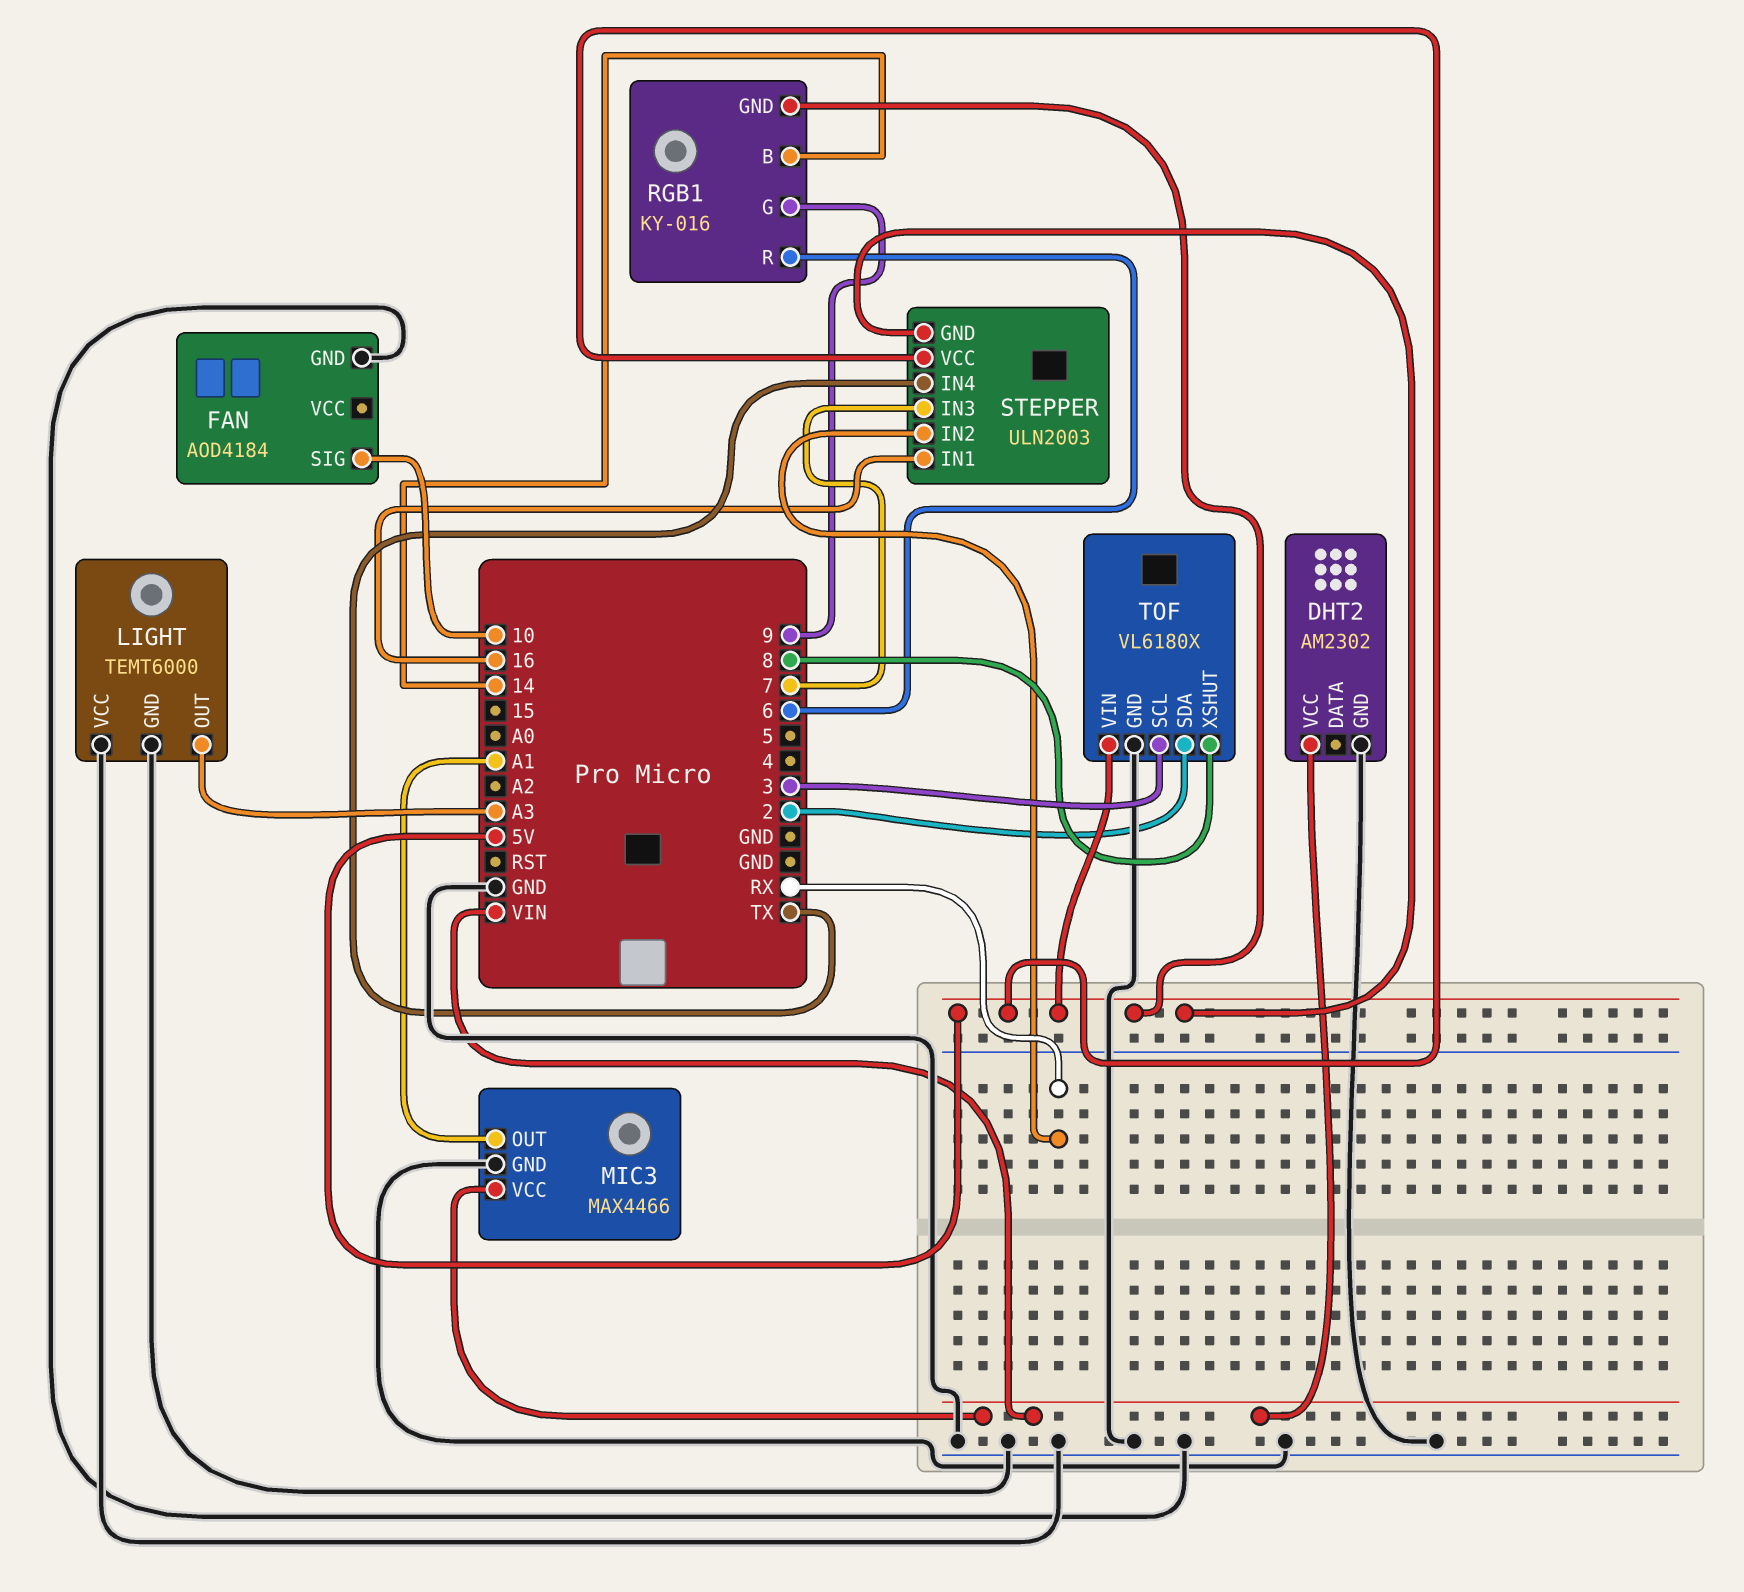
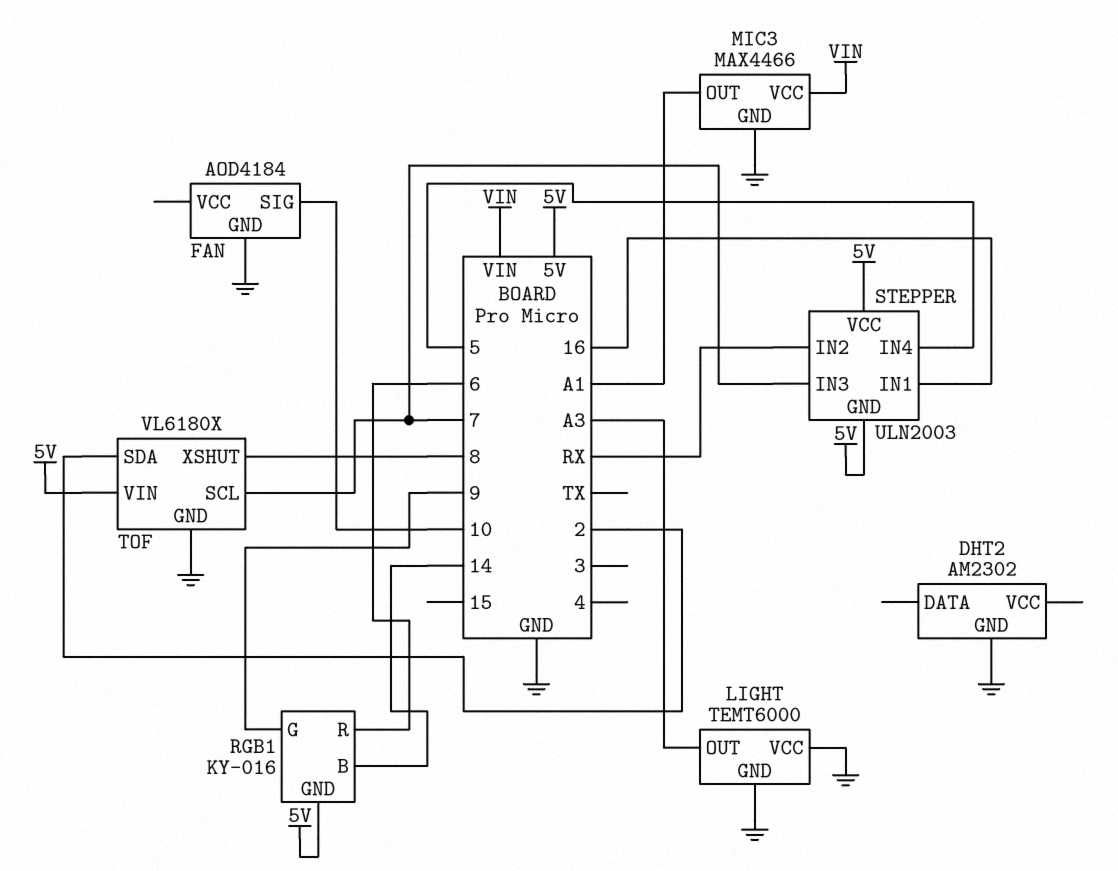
DHT2 pin VCC: VIN -> none
STEPPER pin IN4: TX -> 5
TOF pin SCL: 3 -> 7

